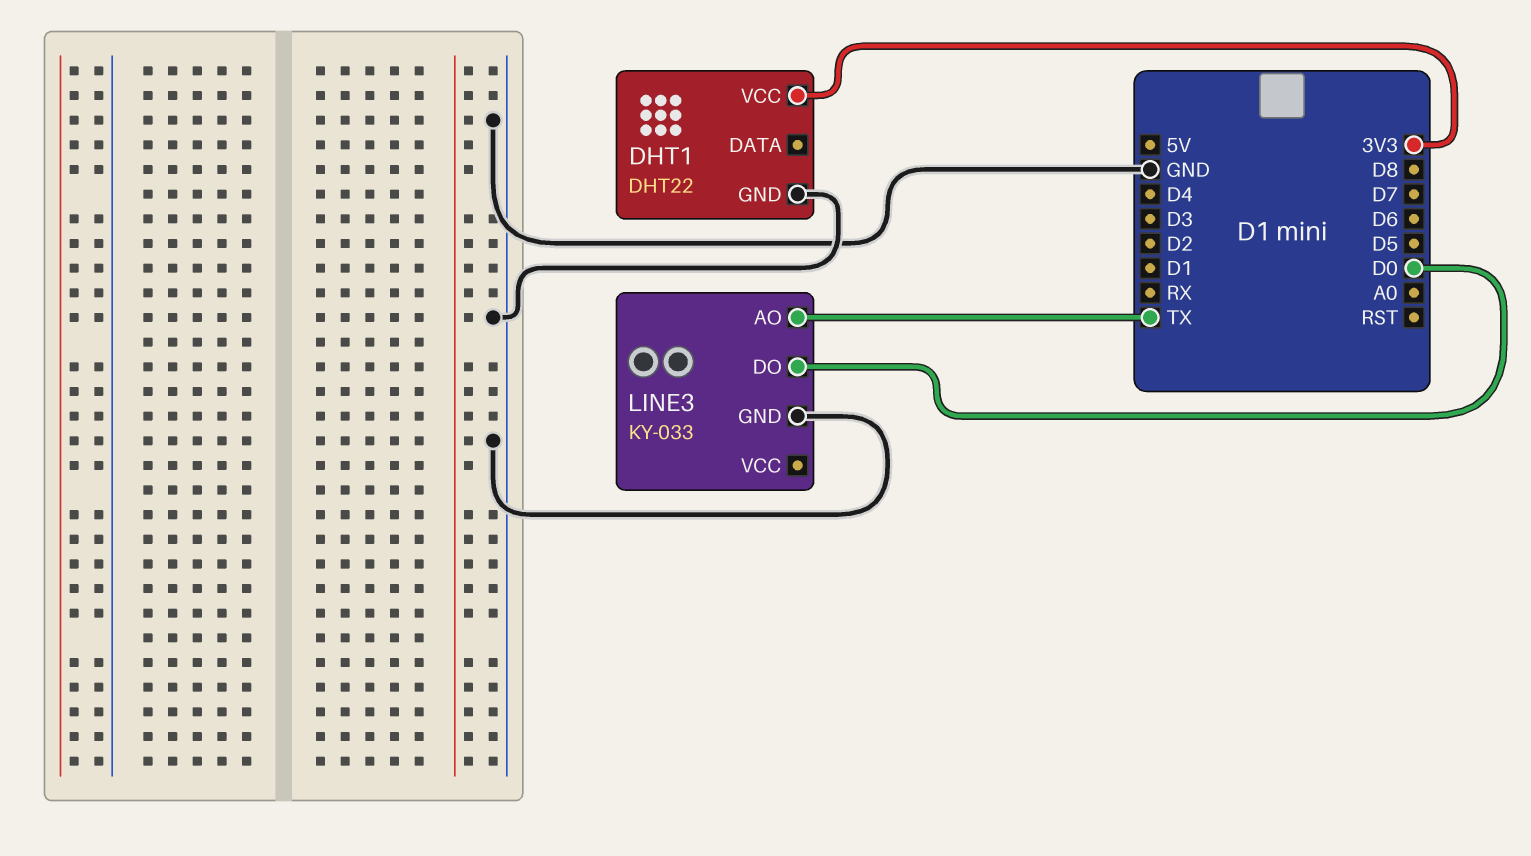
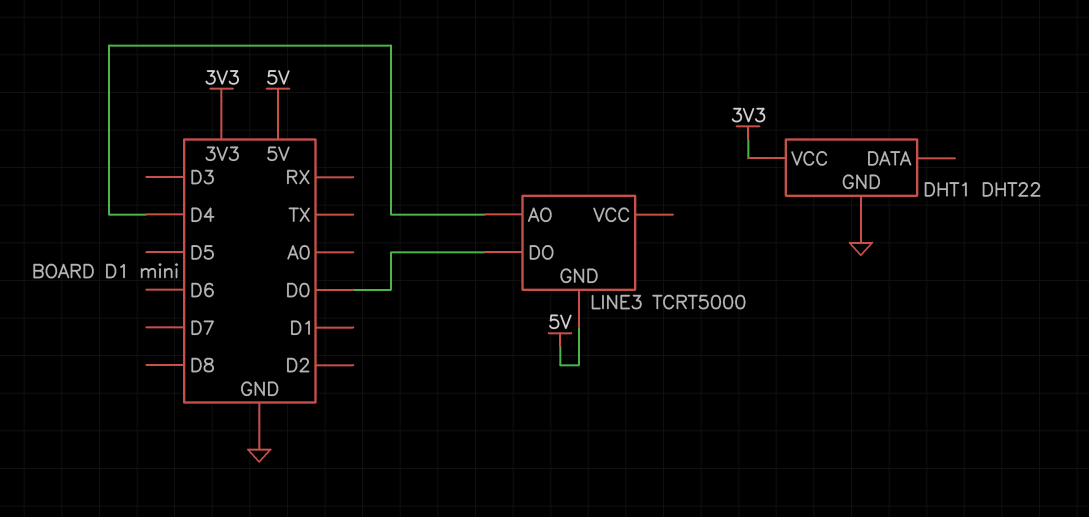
LINE3: KY-033 -> TCRT5000
LINE3 pin AO: TX -> D4
LINE3 pin GND: GND -> 5V

